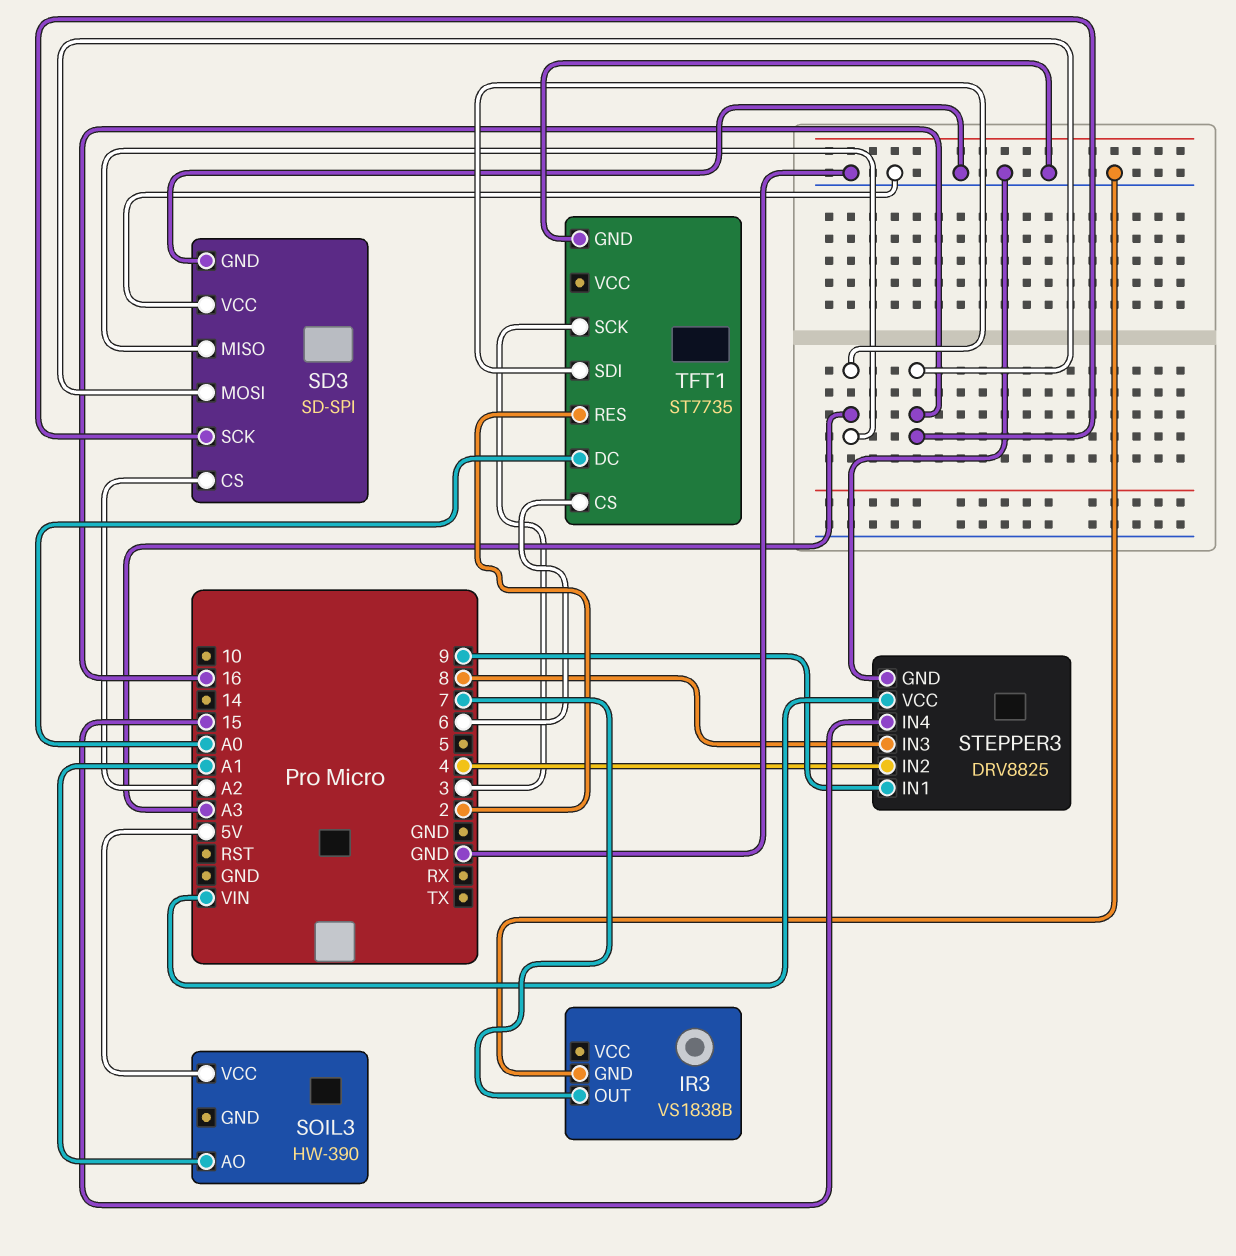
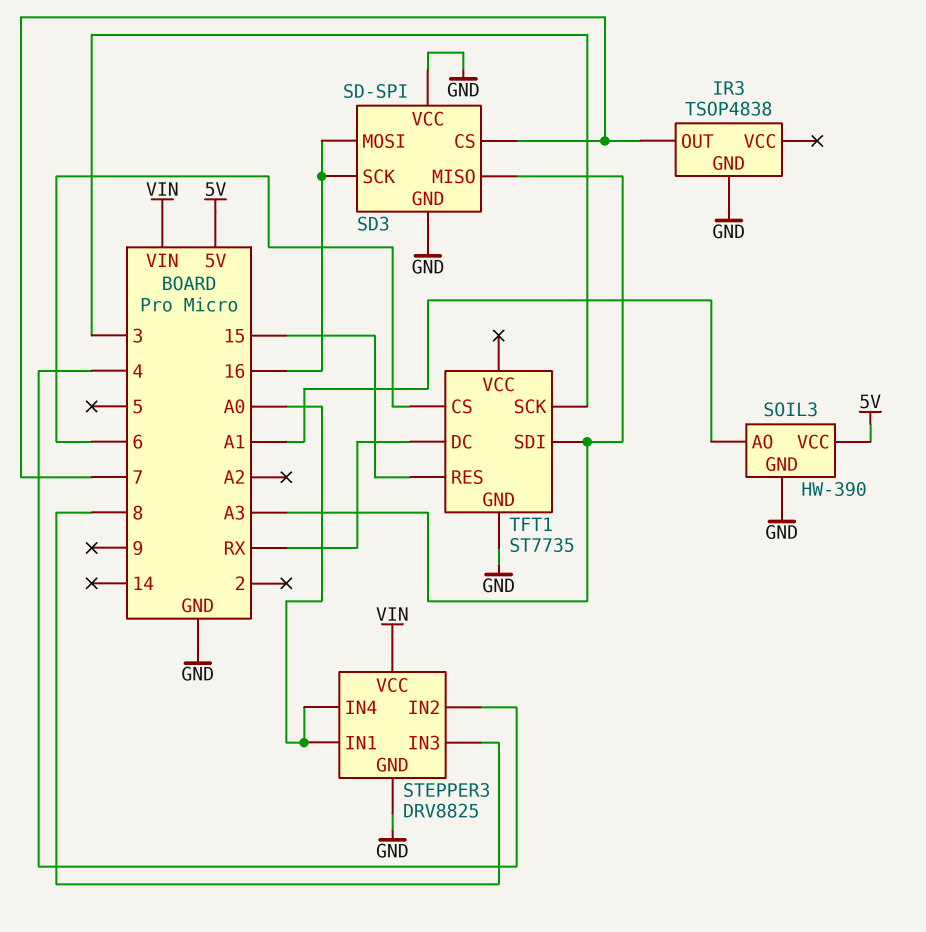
IR3: VS1838B -> TSOP4838
SD3 pin CS: A2 -> 7
SOIL3 pin GND: none -> GND
STEPPER3 pin IN1: 9 -> A0
STEPPER3 pin IN4: 15 -> A0
TFT1 pin DC: A0 -> RX
TFT1 pin RES: 2 -> 15

